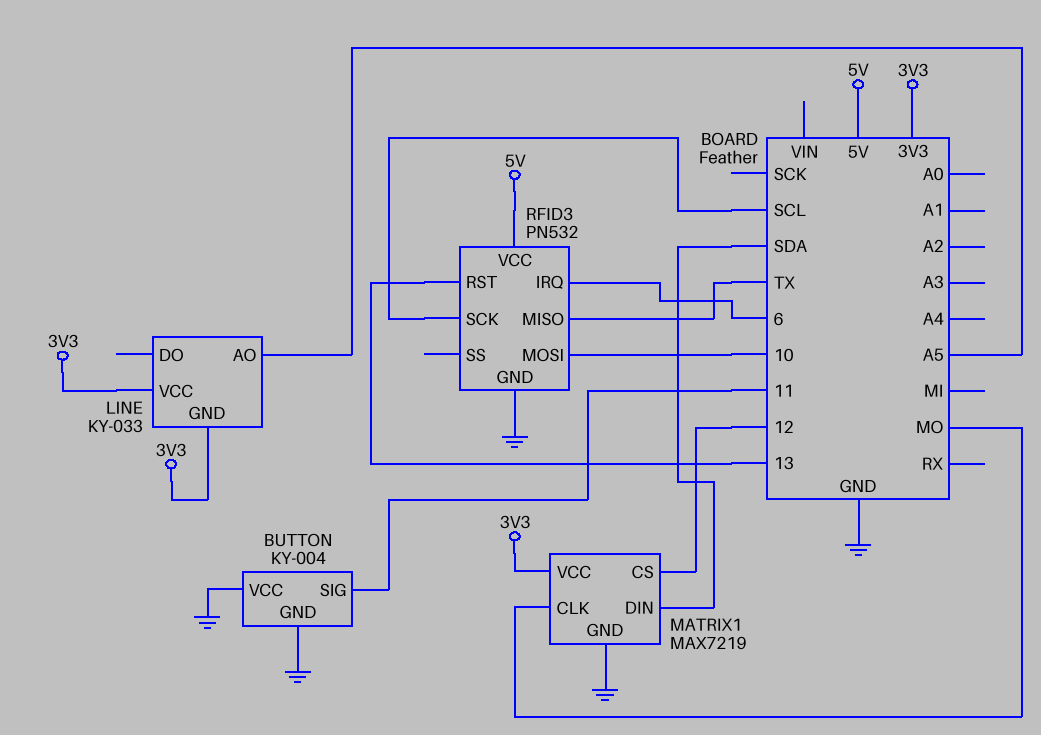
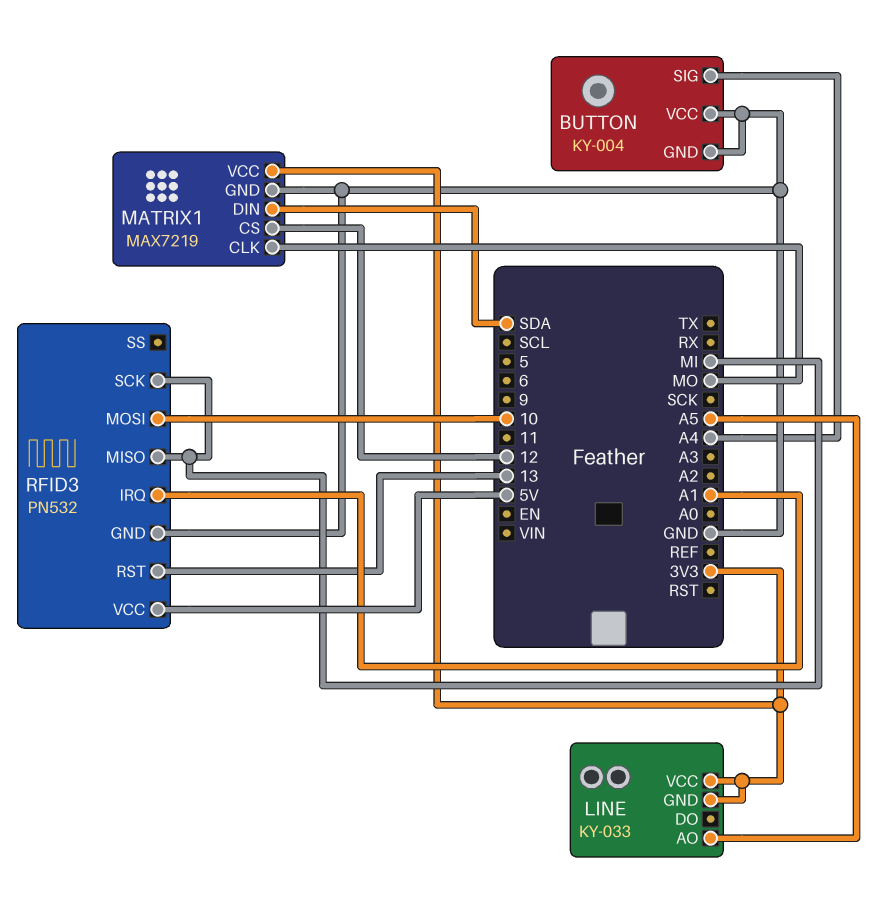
BUTTON pin SIG: 11 -> A4
RFID3 pin IRQ: 6 -> A1
RFID3 pin MISO: TX -> MI
RFID3 pin SCK: SCL -> MI

